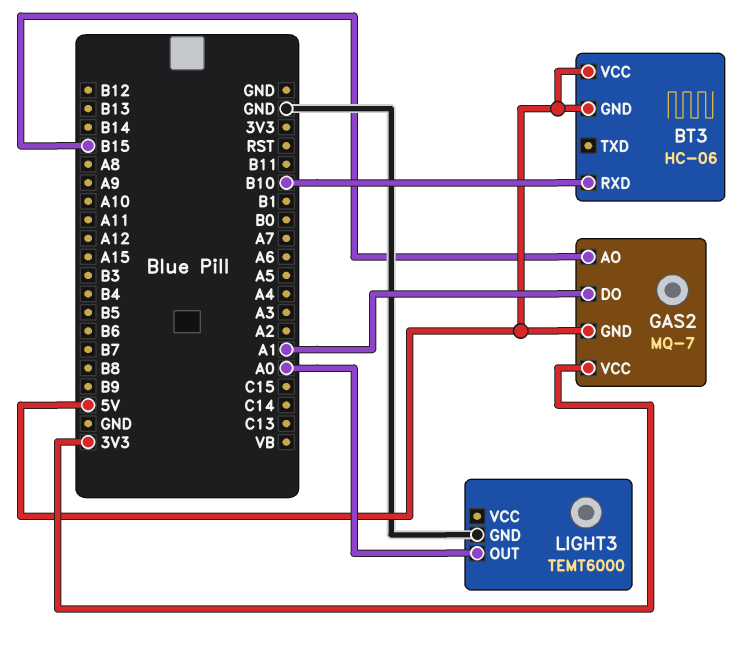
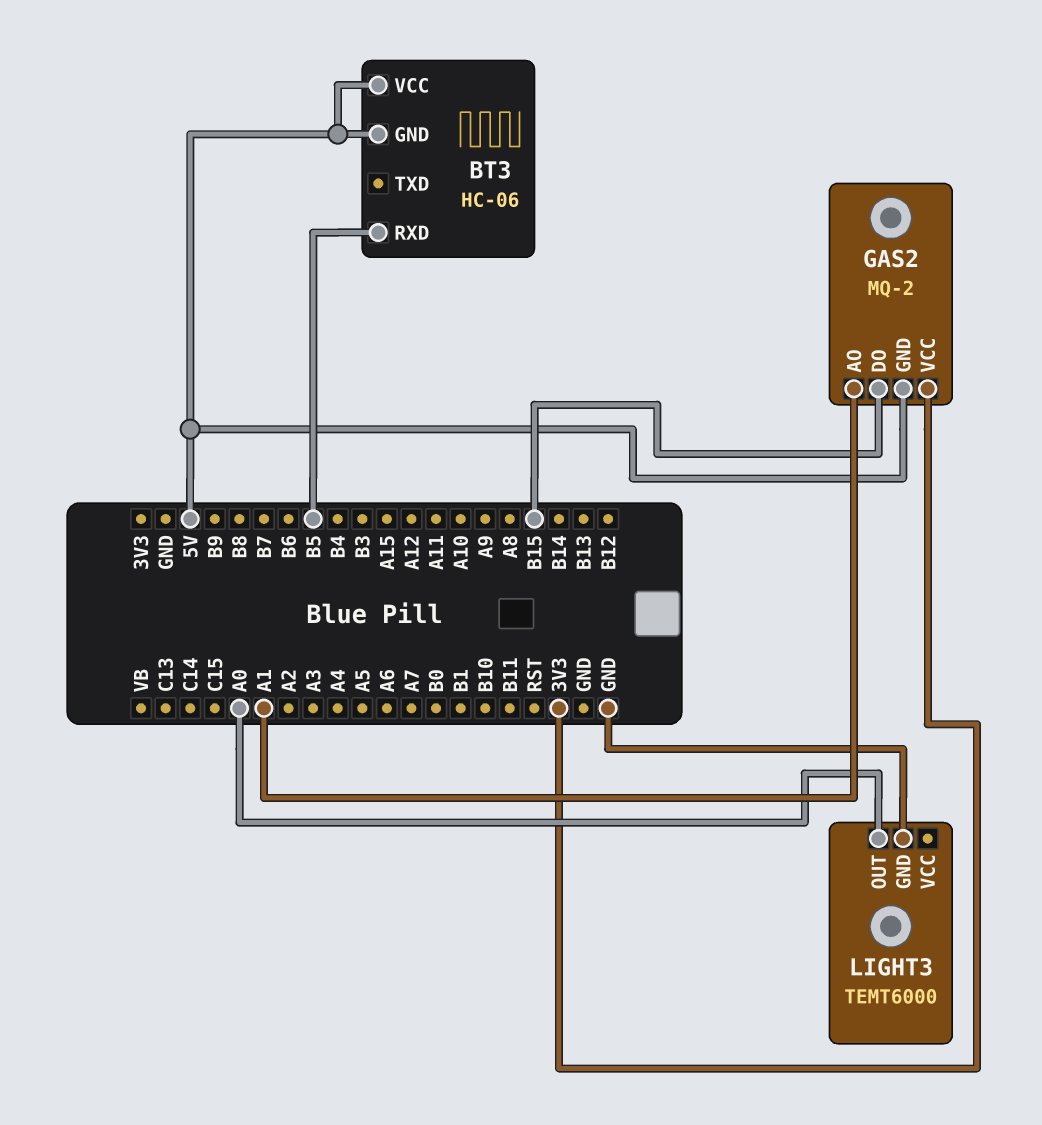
BT3 pin RXD: B10 -> B5
GAS2: MQ-7 -> MQ-2
GAS2 pin AO: B15 -> A1
GAS2 pin DO: A1 -> B15

